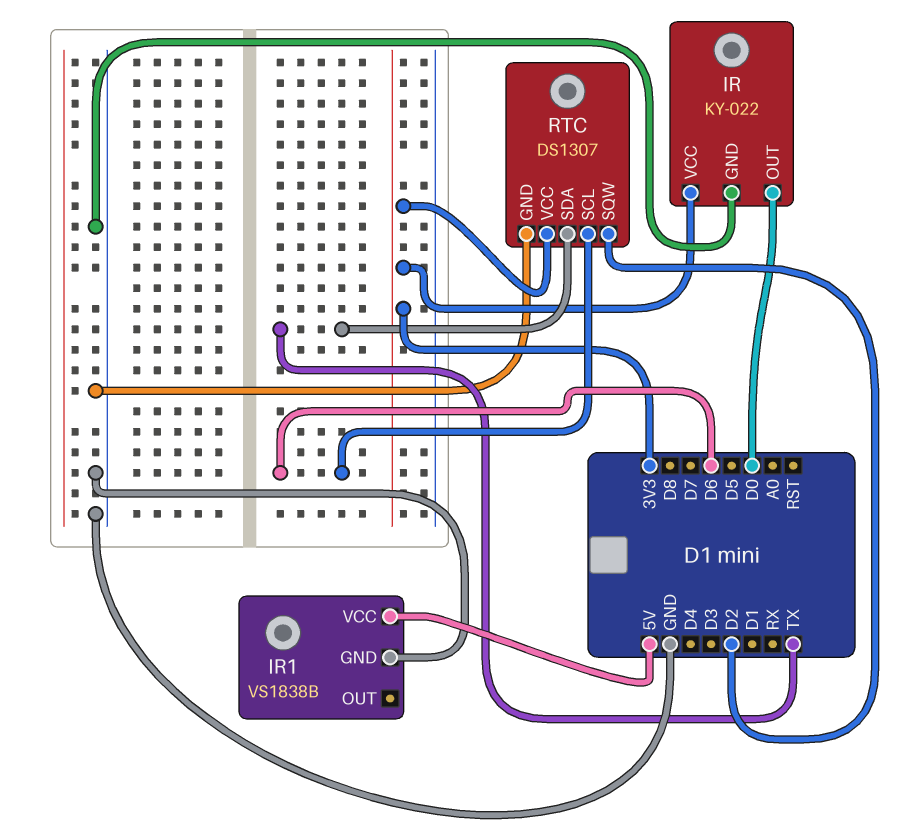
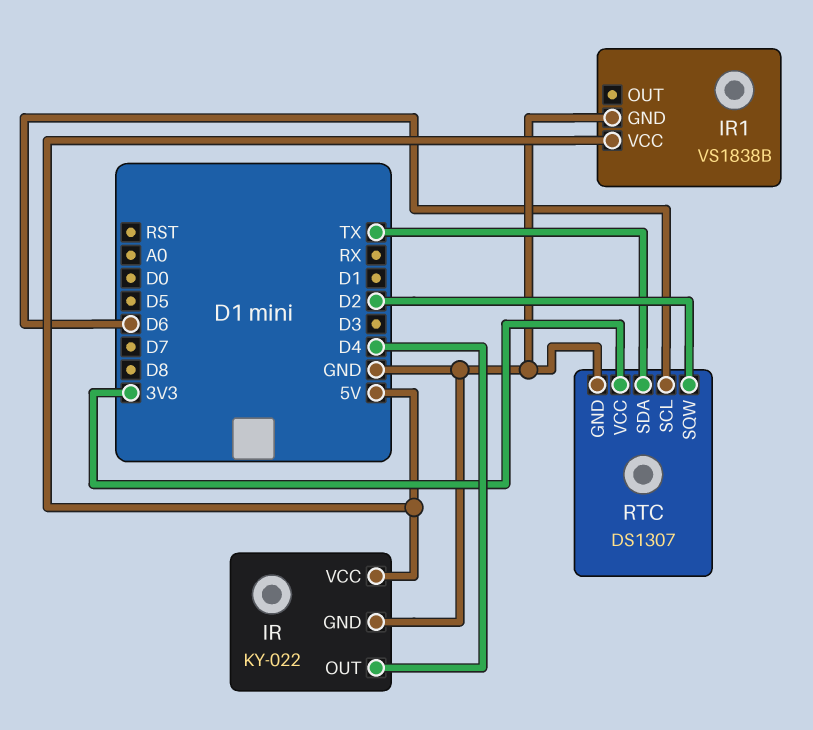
IR pin OUT: D0 -> D4
IR pin VCC: 3V3 -> 5V

